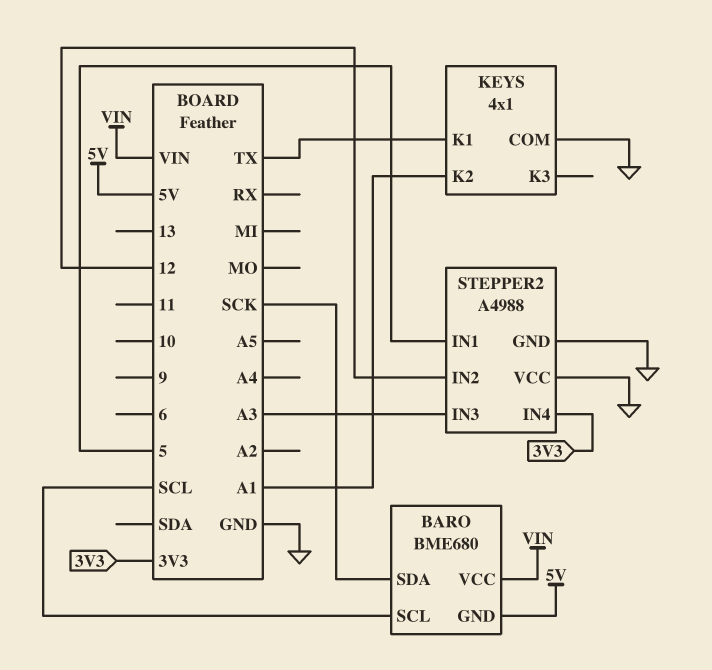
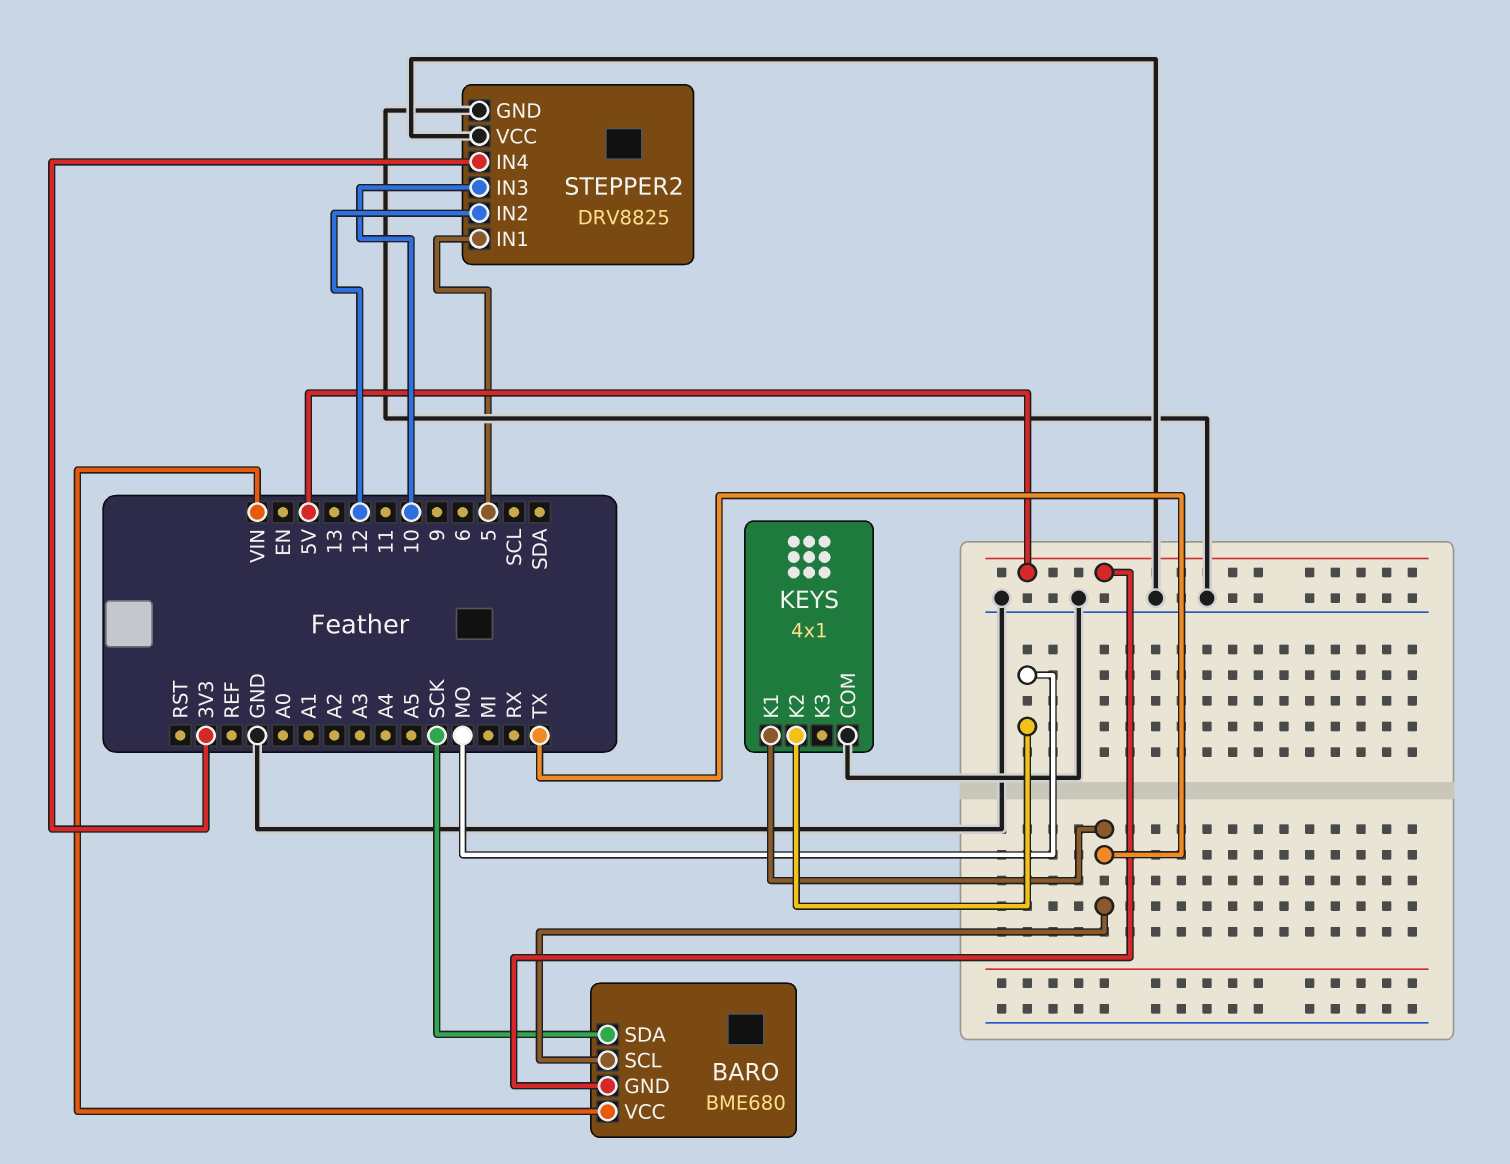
BARO pin SCL: SCL -> TX
KEYS pin K2: A1 -> MO
STEPPER2: A4988 -> DRV8825
STEPPER2 pin IN3: A3 -> 10

